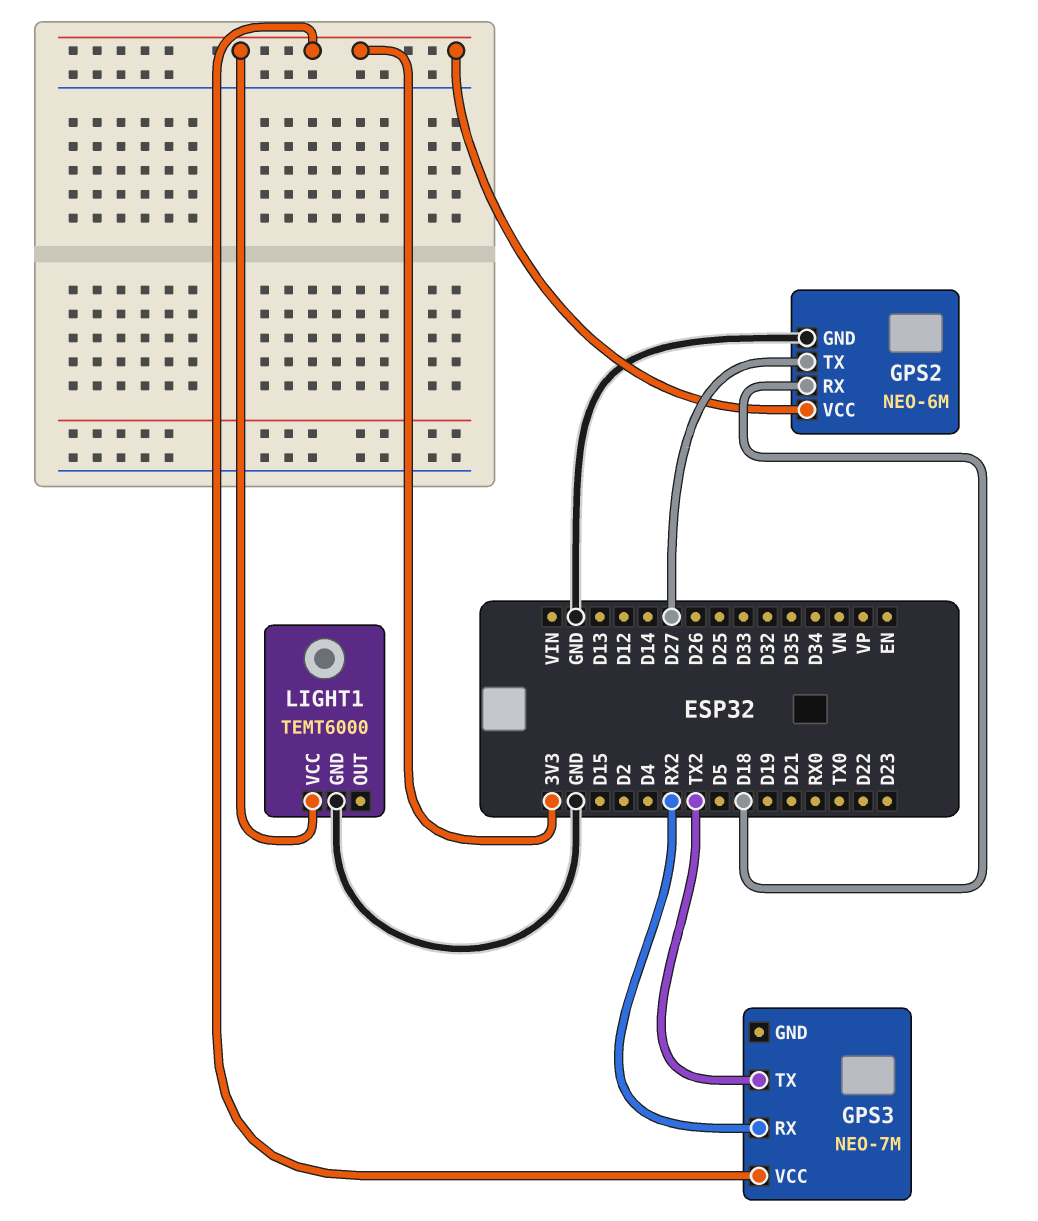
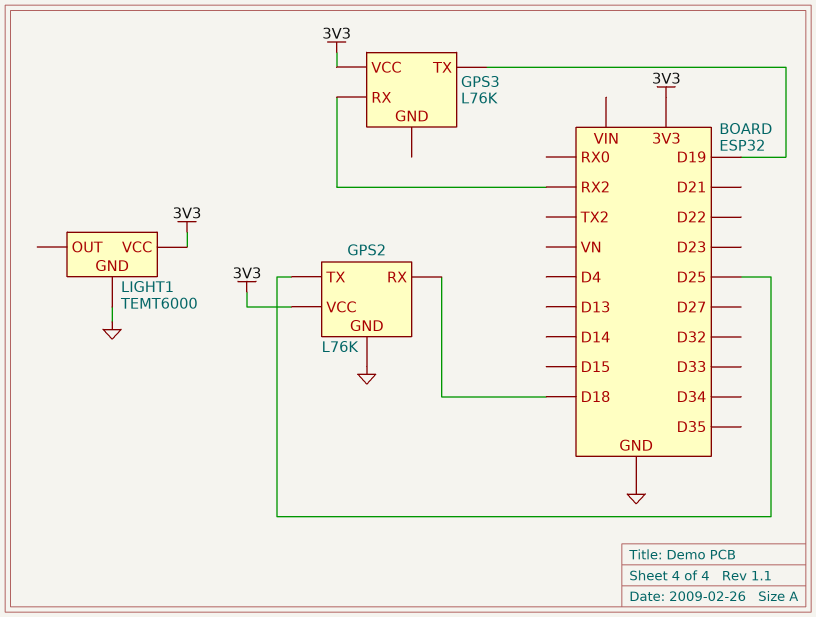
GPS2: NEO-6M -> L76K
GPS2 pin TX: D27 -> D25
GPS3: NEO-7M -> L76K
GPS3 pin TX: TX2 -> D19

